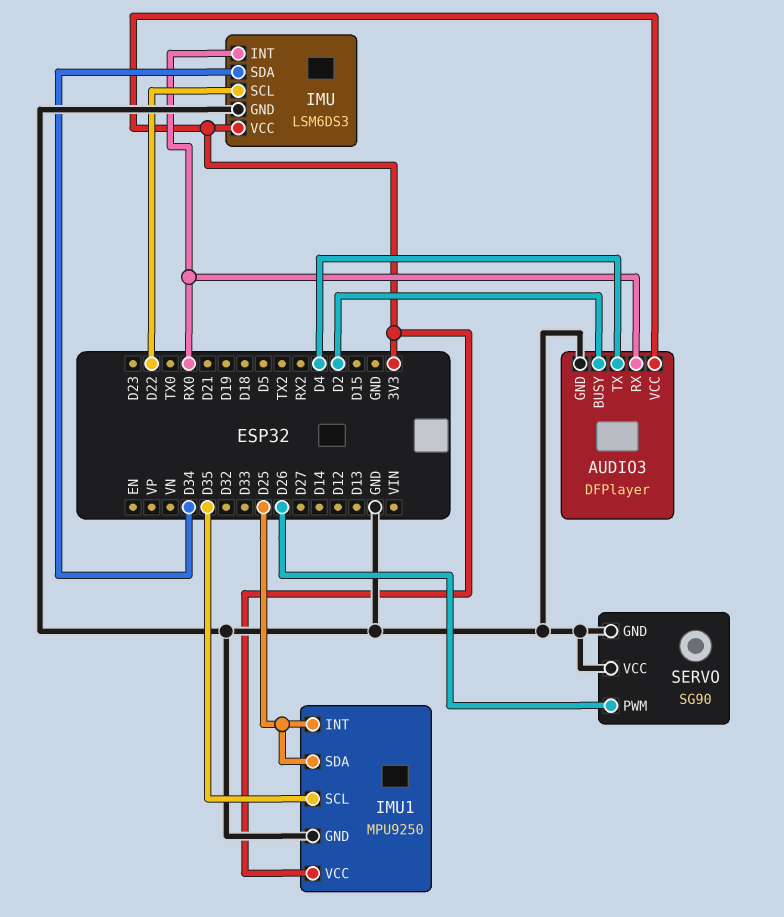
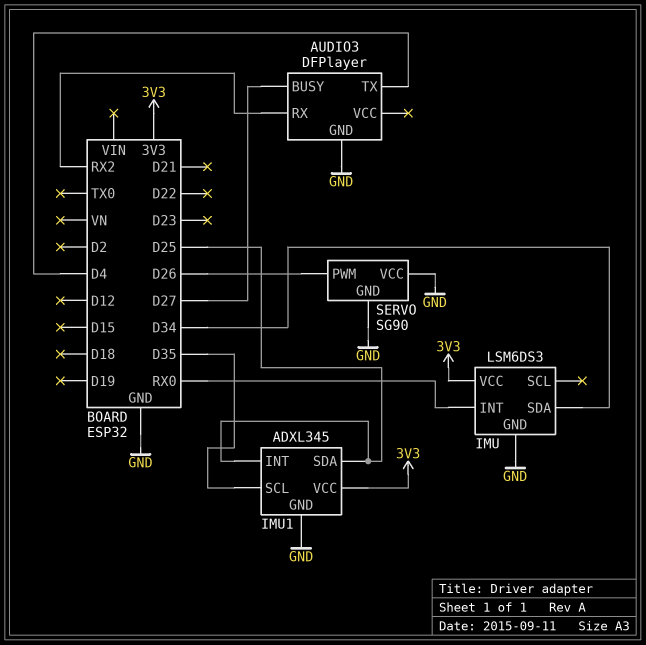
AUDIO3 pin BUSY: D2 -> D27
AUDIO3 pin RX: RX0 -> RX2
AUDIO3 pin VCC: 3V3 -> none
IMU pin SCL: D22 -> none
IMU1: MPU9250 -> ADXL345

